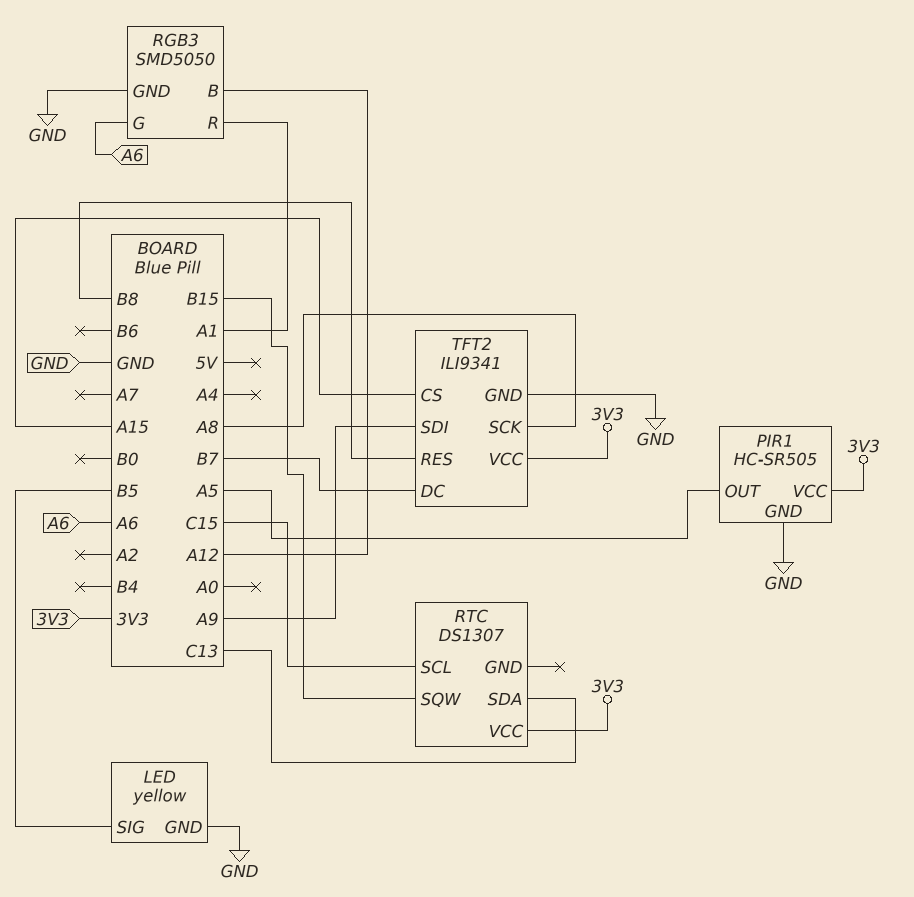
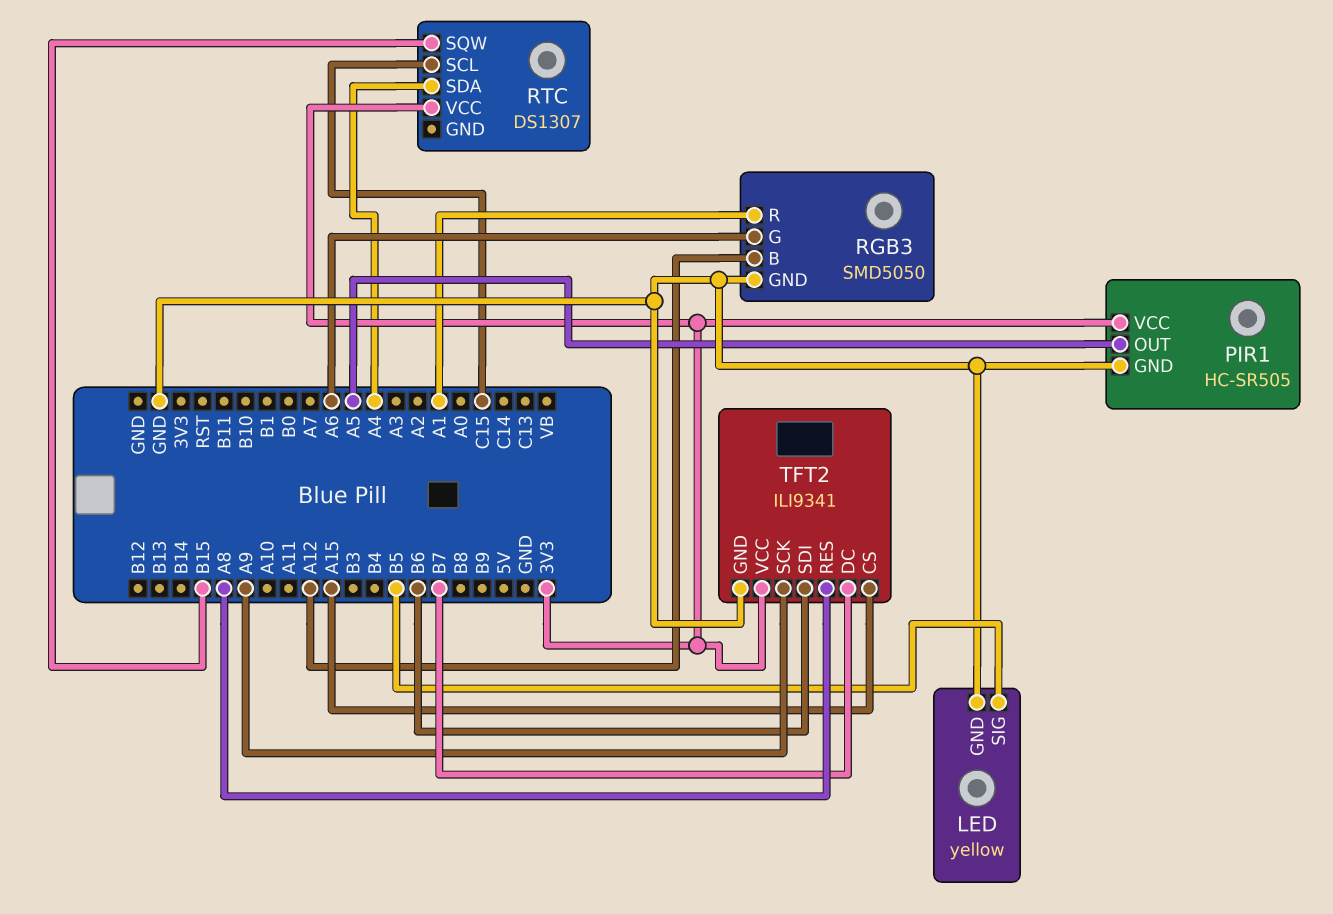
RTC pin SDA: C13 -> A4
TFT2 pin RES: B8 -> A8
TFT2 pin SCK: A8 -> A9
TFT2 pin SDI: A9 -> B6

